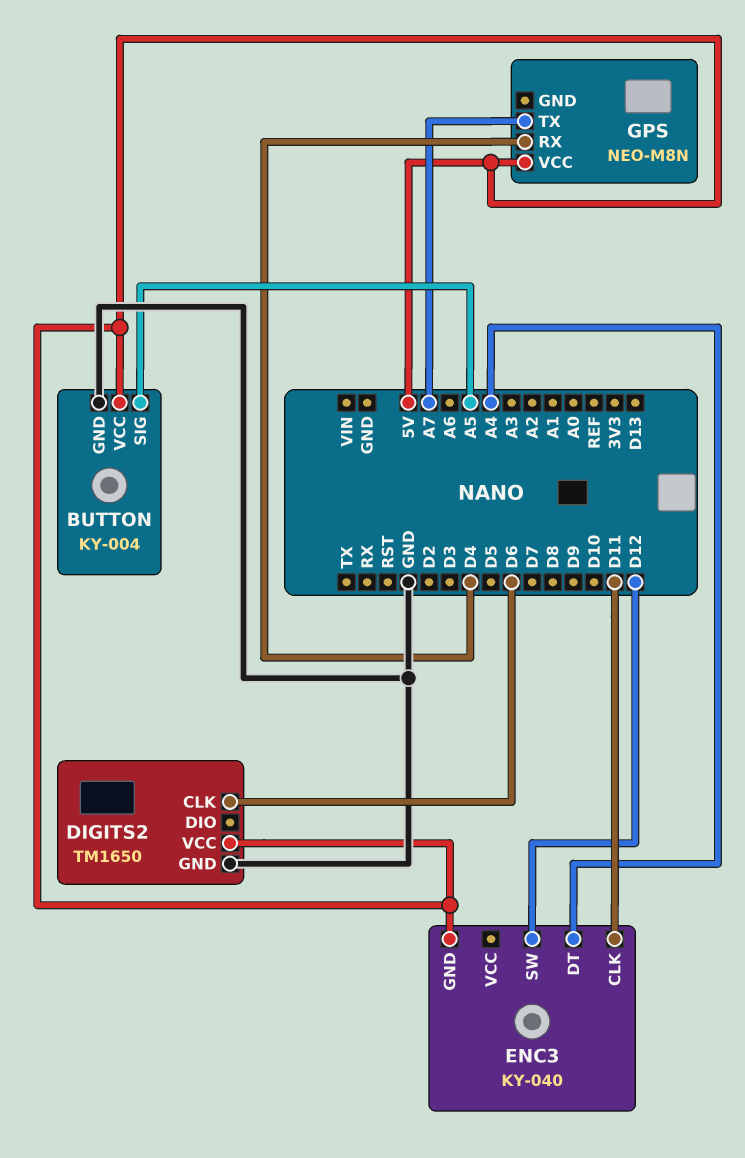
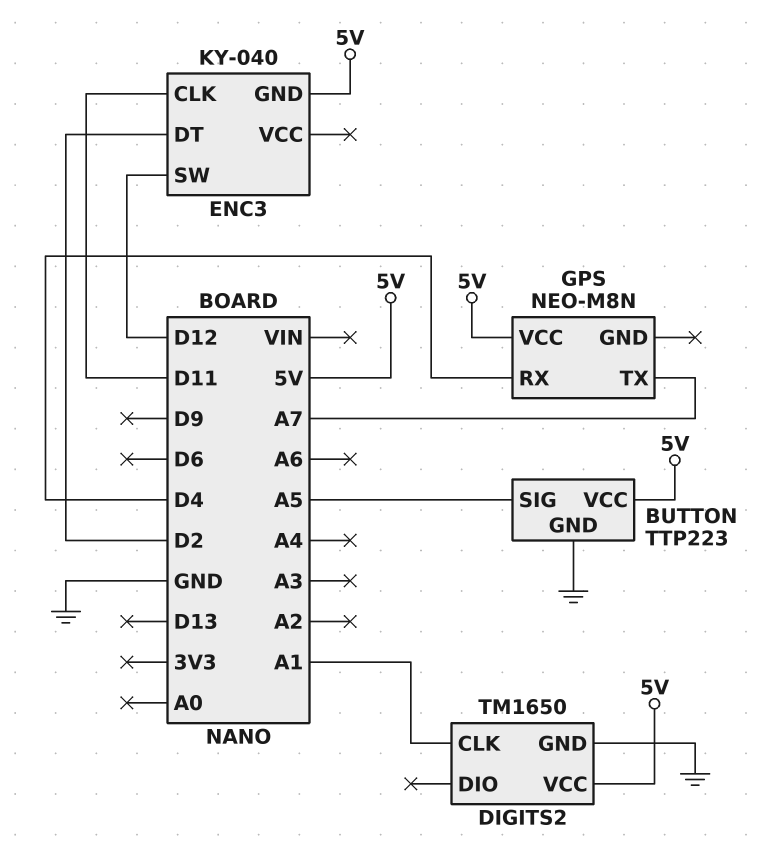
BUTTON: KY-004 -> TTP223
DIGITS2 pin CLK: D6 -> A1
ENC3 pin DT: A4 -> D2

